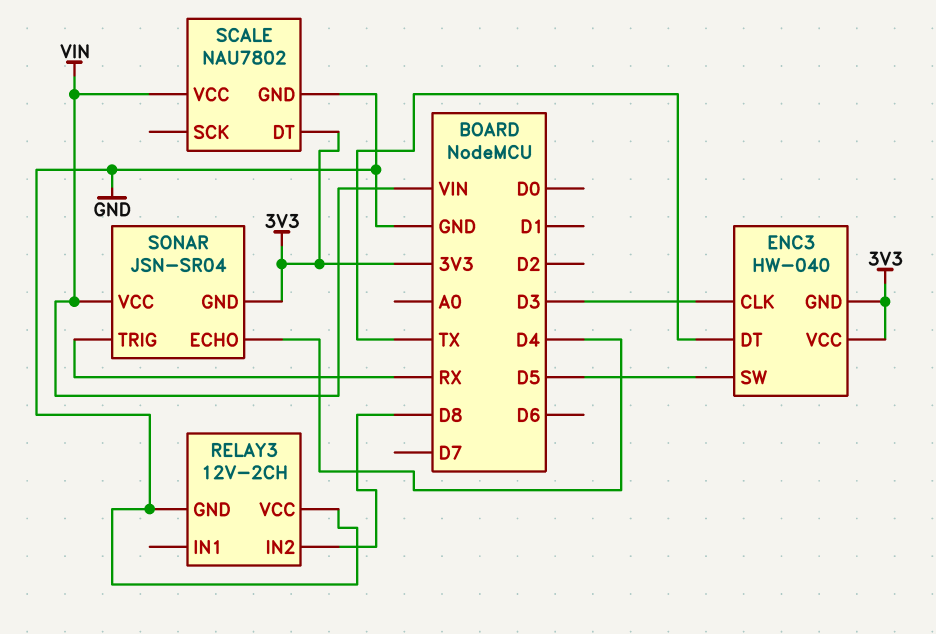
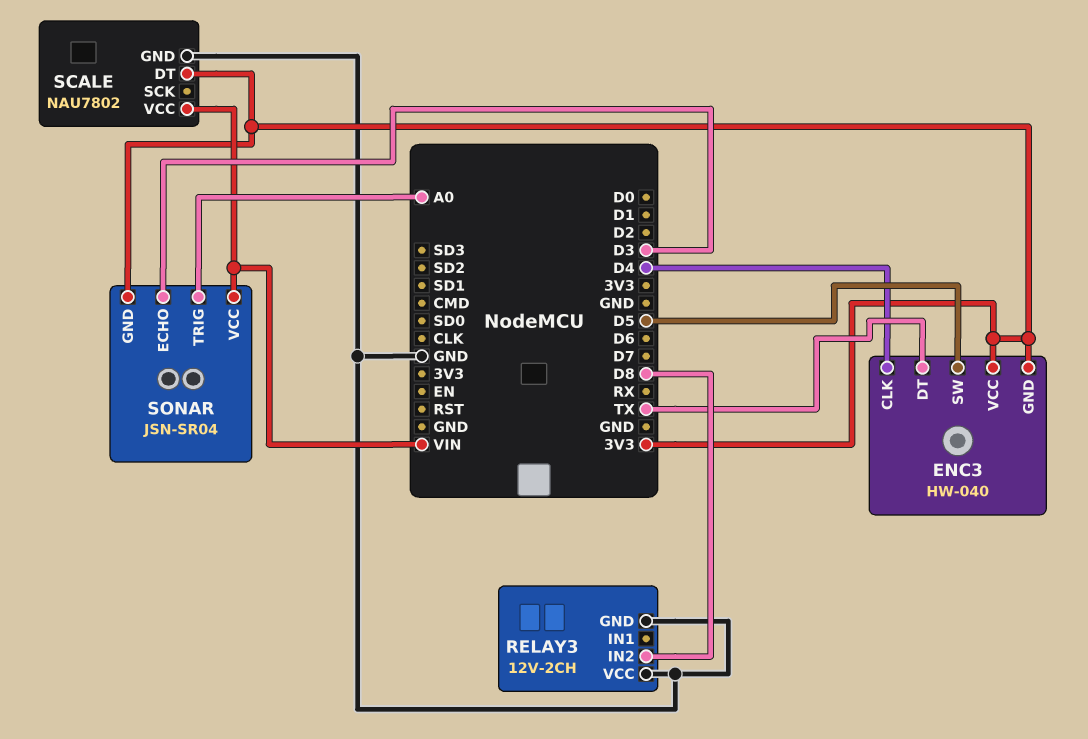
ENC3 pin CLK: D3 -> D4
SONAR pin ECHO: D4 -> D3
SONAR pin TRIG: RX -> A0

